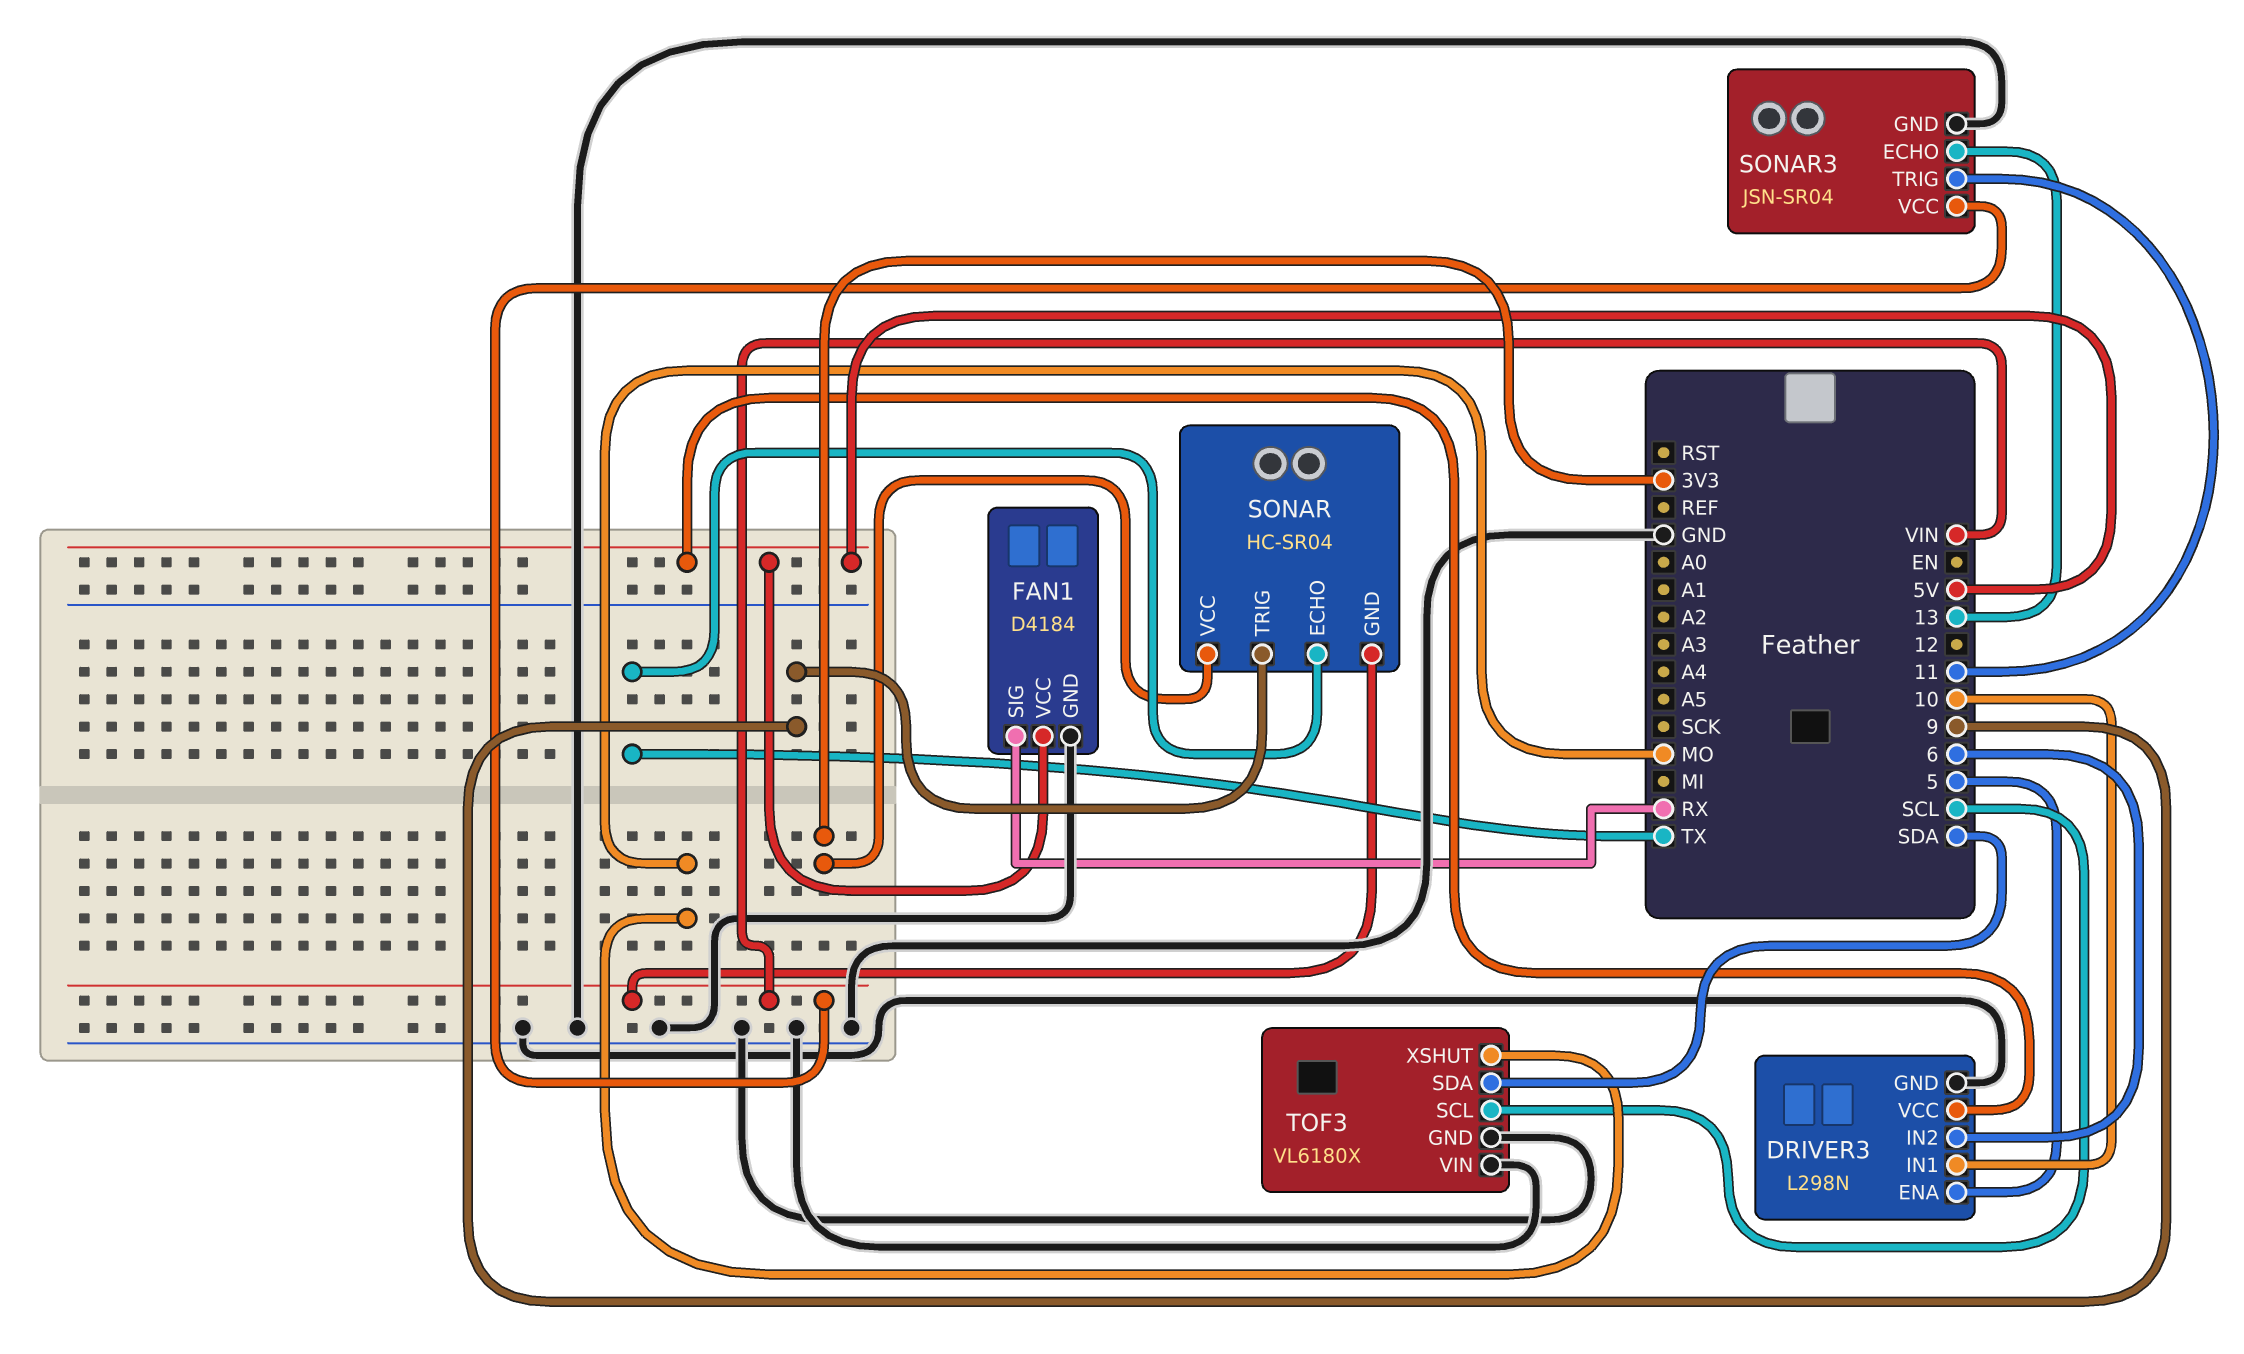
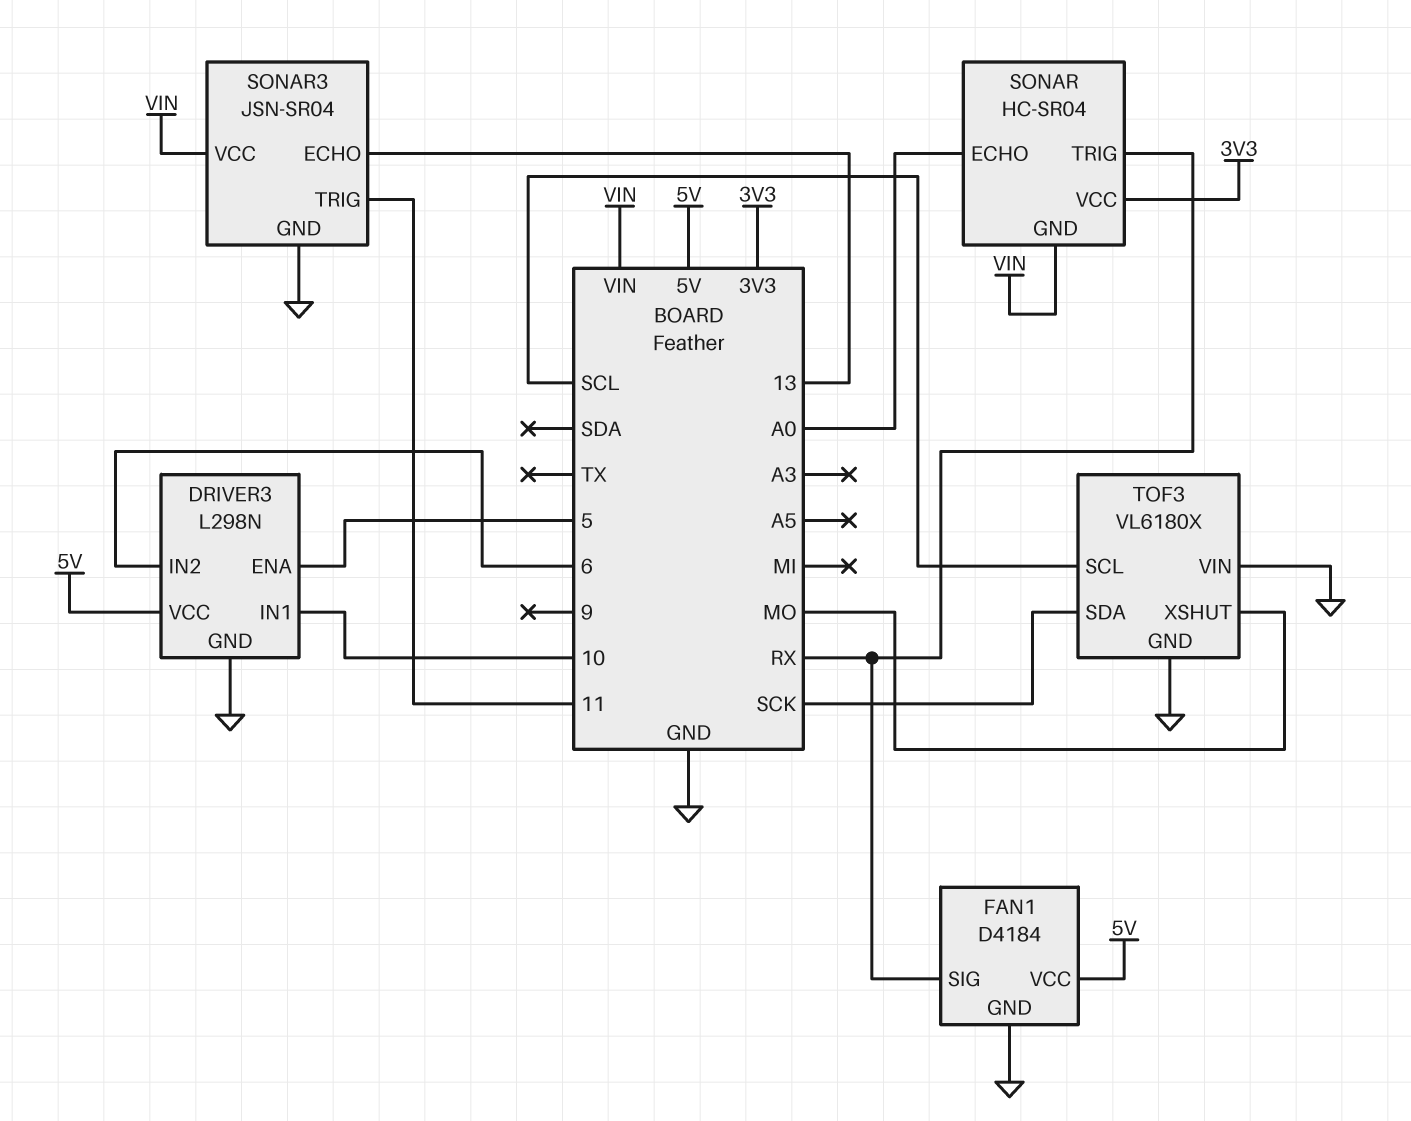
SONAR pin ECHO: TX -> A0
SONAR pin TRIG: 9 -> RX
TOF3 pin SDA: SDA -> SCK

